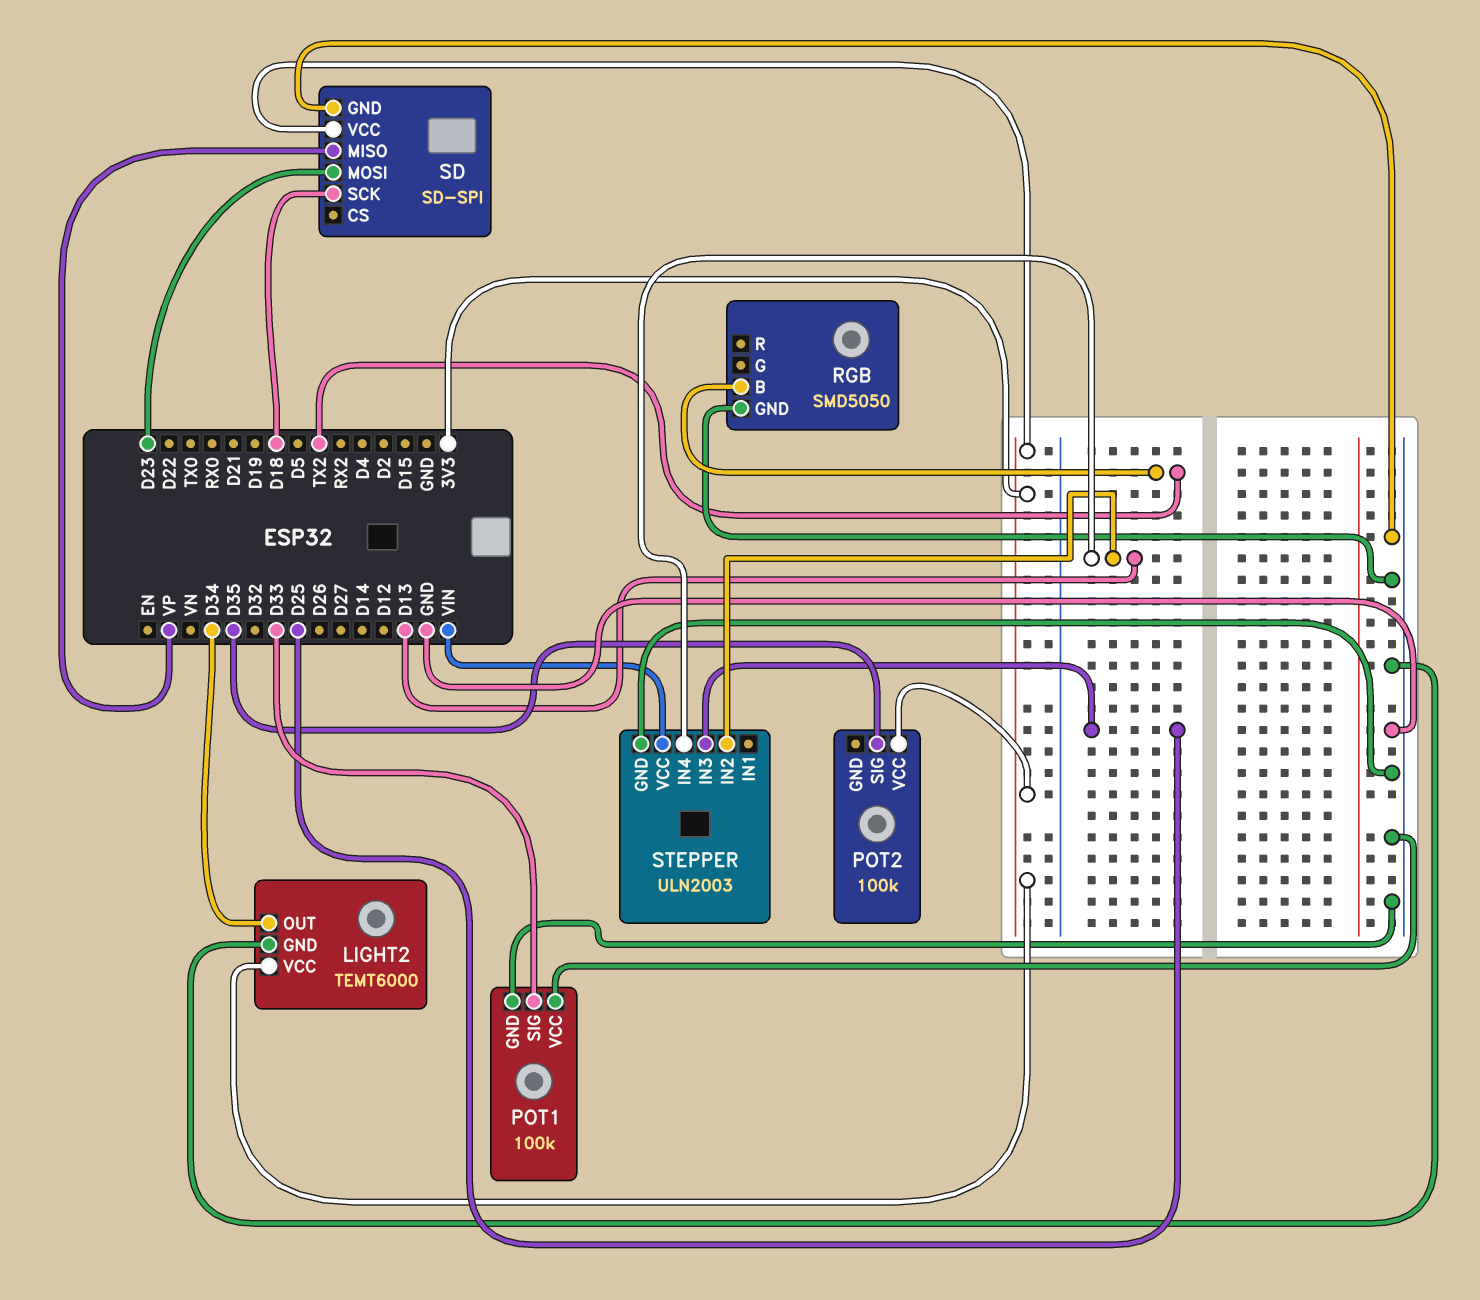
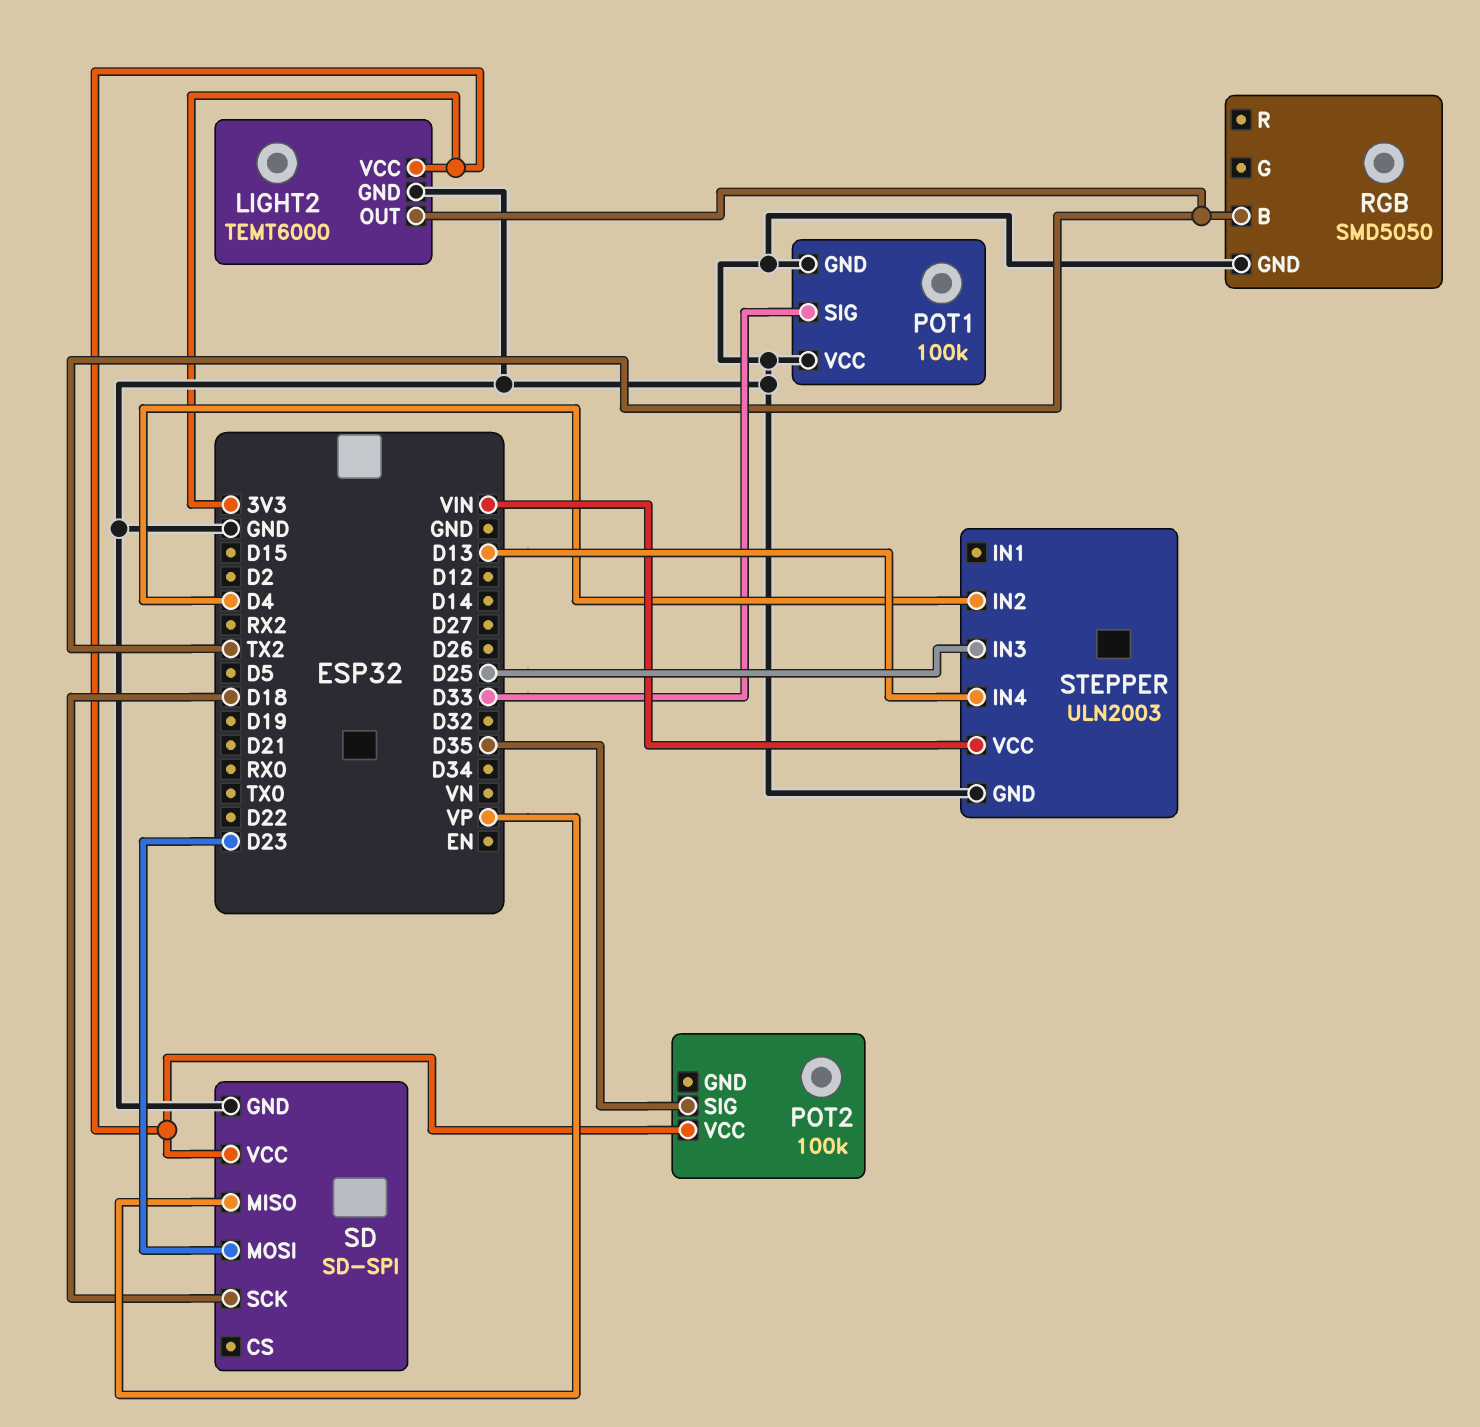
LIGHT2 pin OUT: D34 -> TX2
STEPPER pin IN2: D13 -> D4

